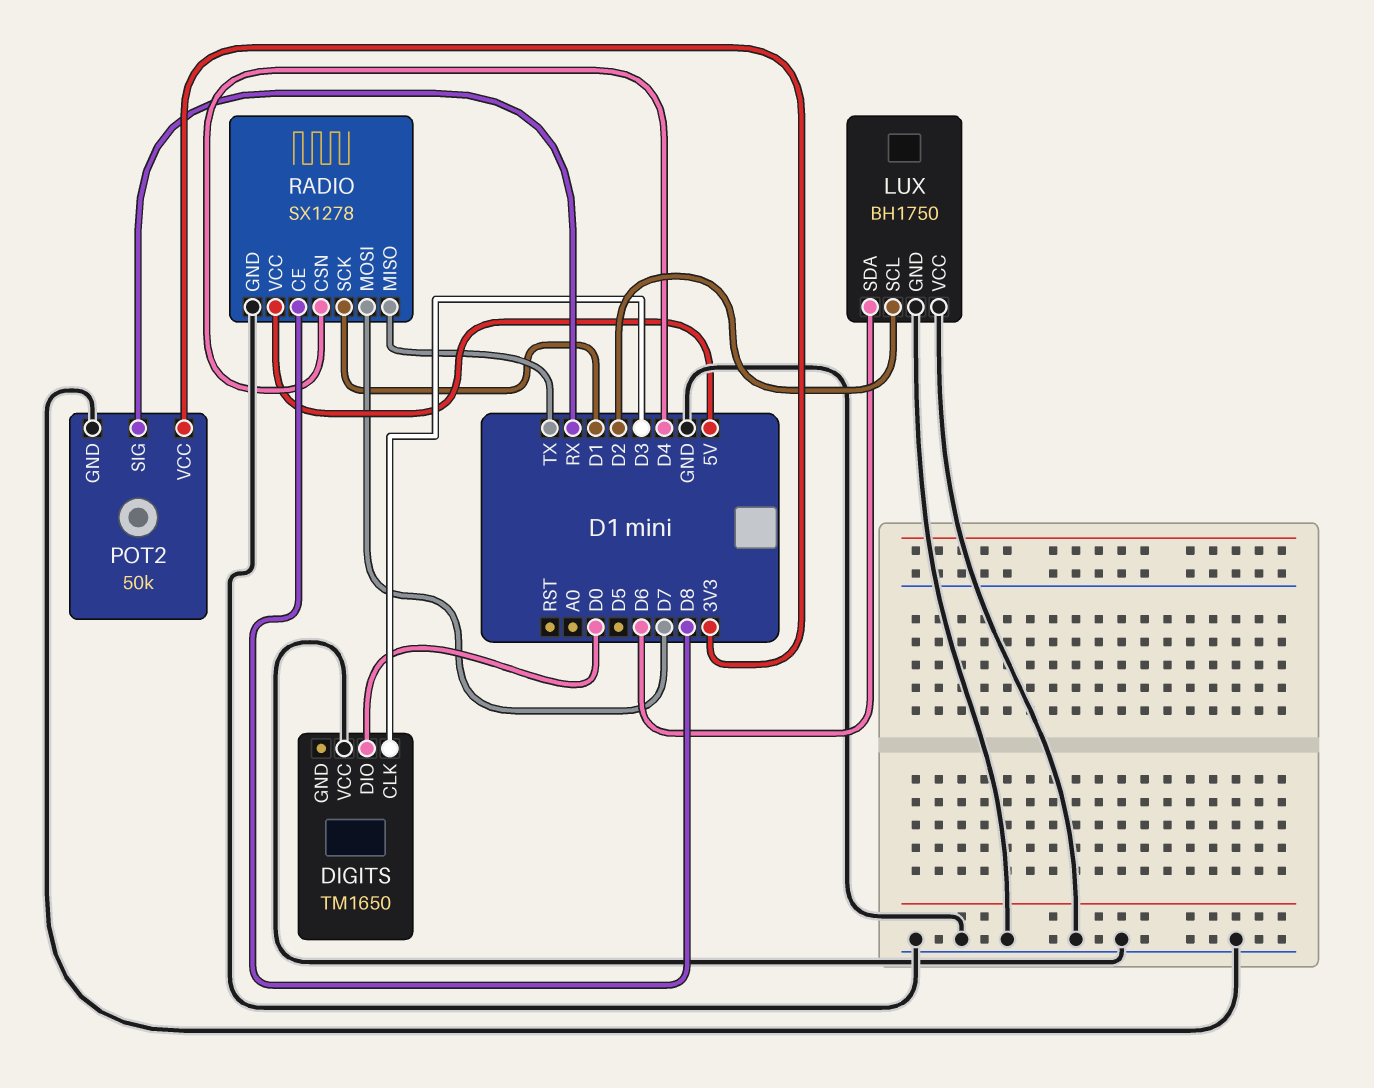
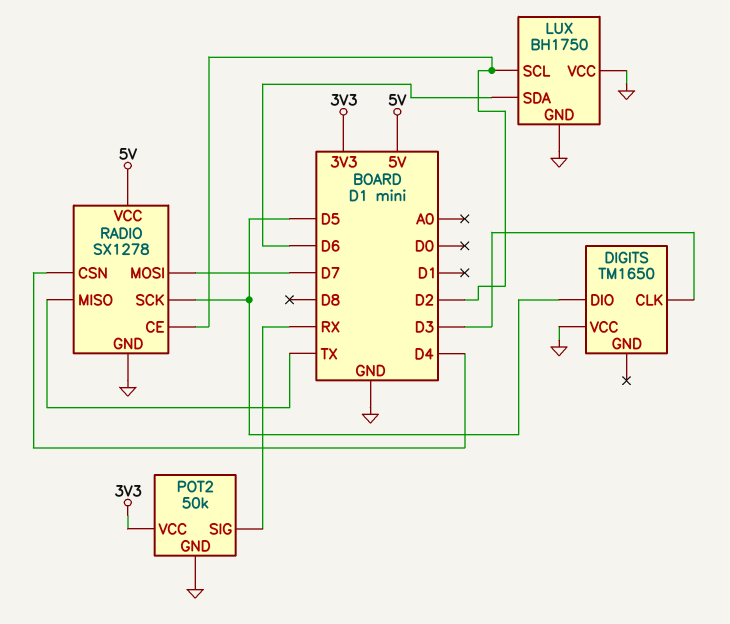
DIGITS pin DIO: D0 -> D5
RADIO pin CE: D8 -> D2
RADIO pin SCK: D1 -> D5

